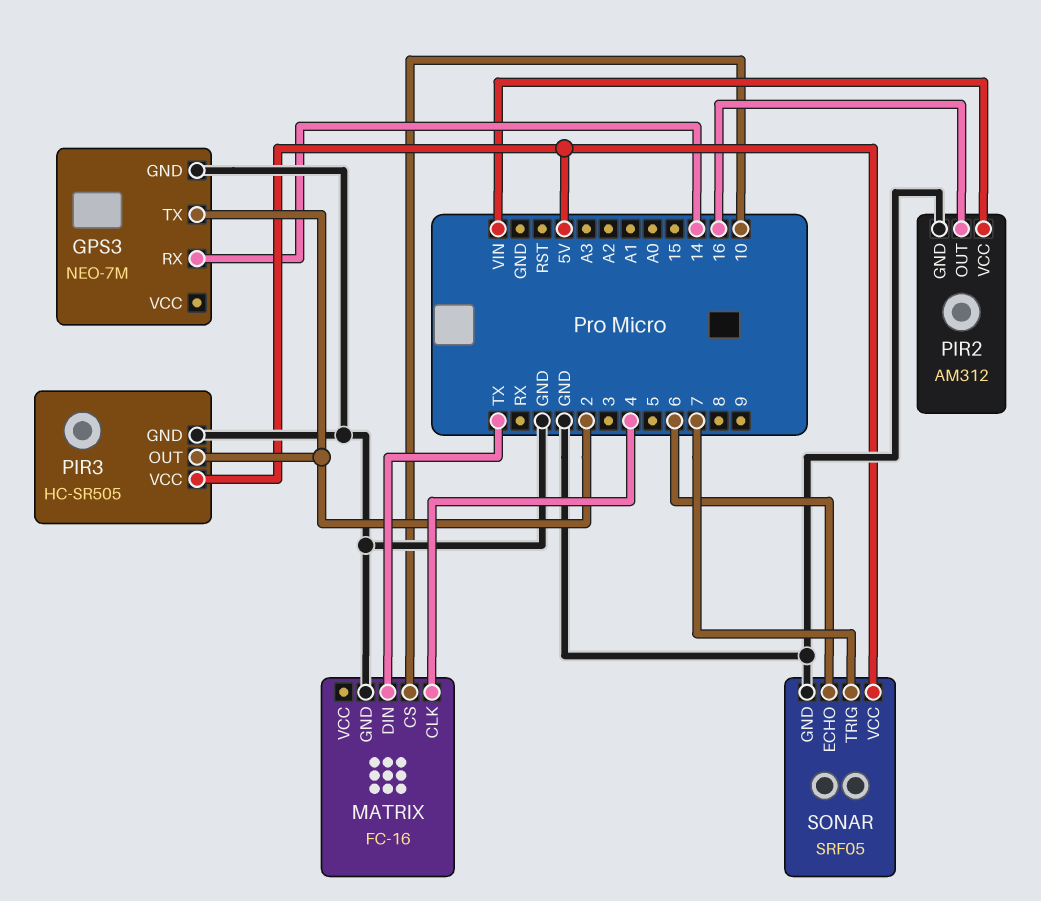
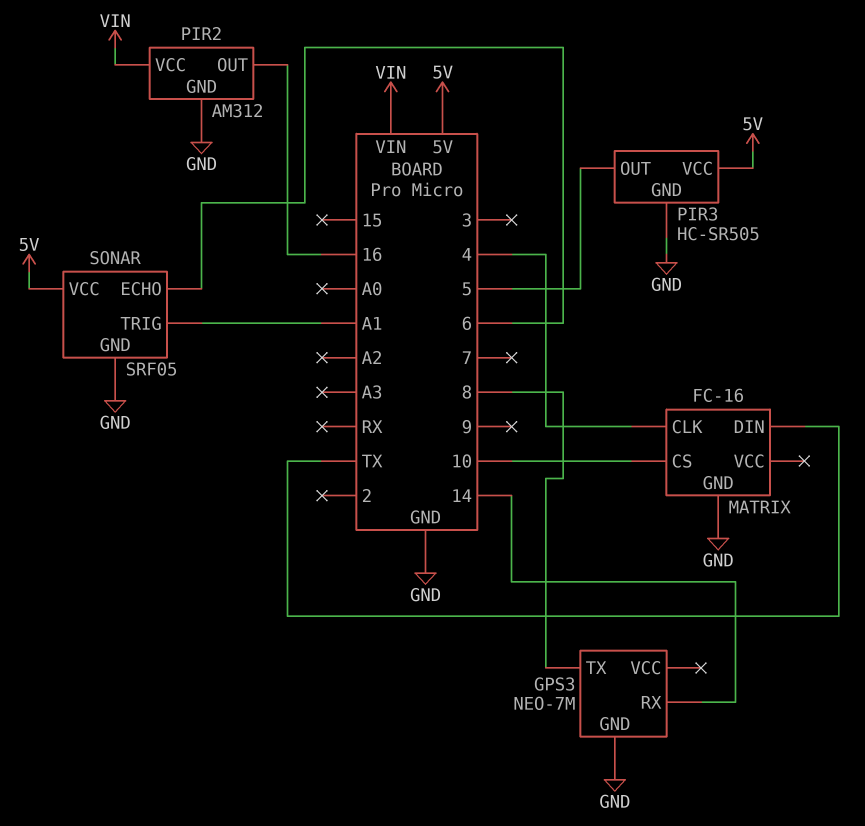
GPS3 pin TX: 2 -> 8
PIR3 pin OUT: 2 -> 5
SONAR pin TRIG: 7 -> A1

